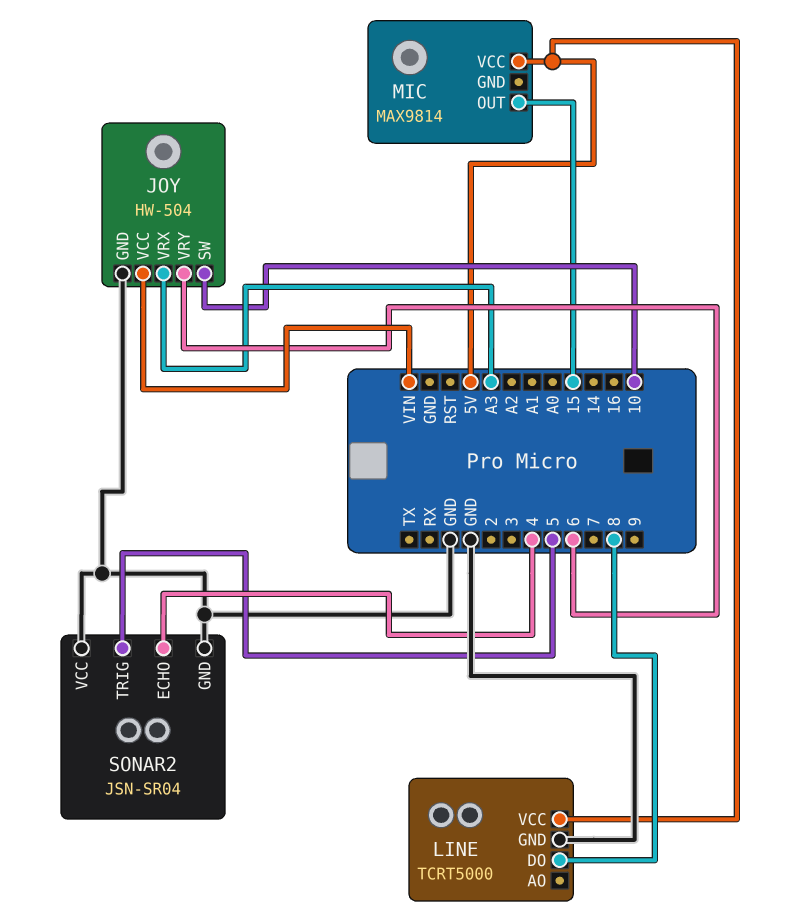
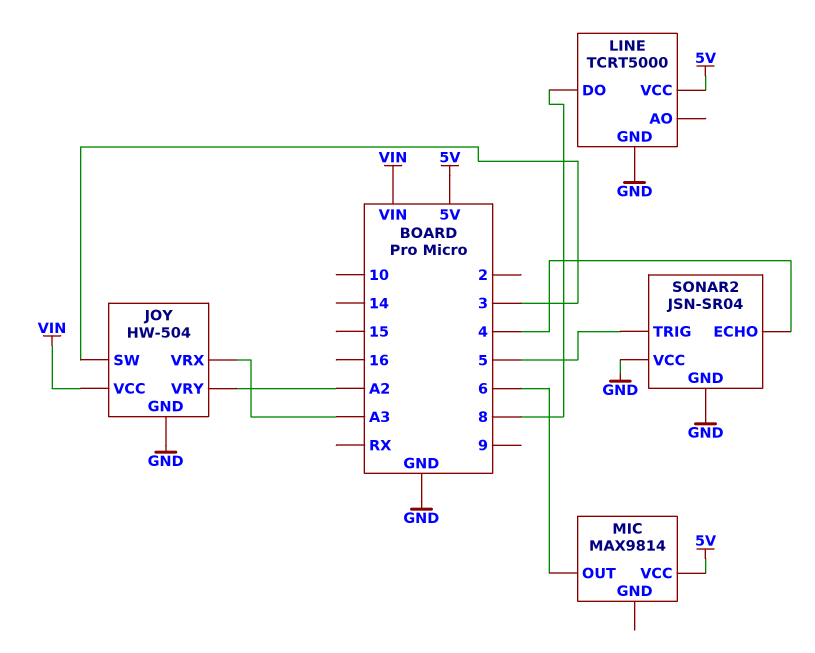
JOY pin SW: 10 -> 3
JOY pin VRY: 6 -> A2
MIC pin OUT: 15 -> 6

